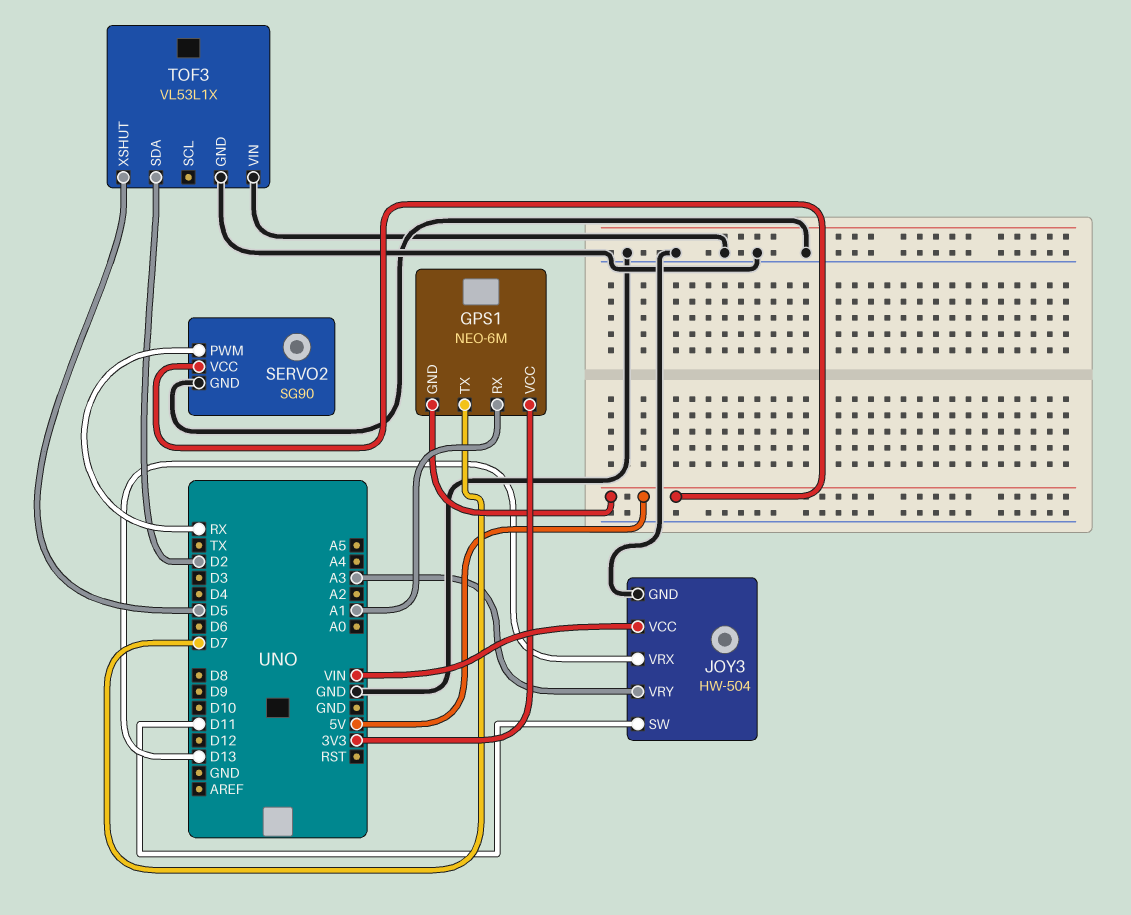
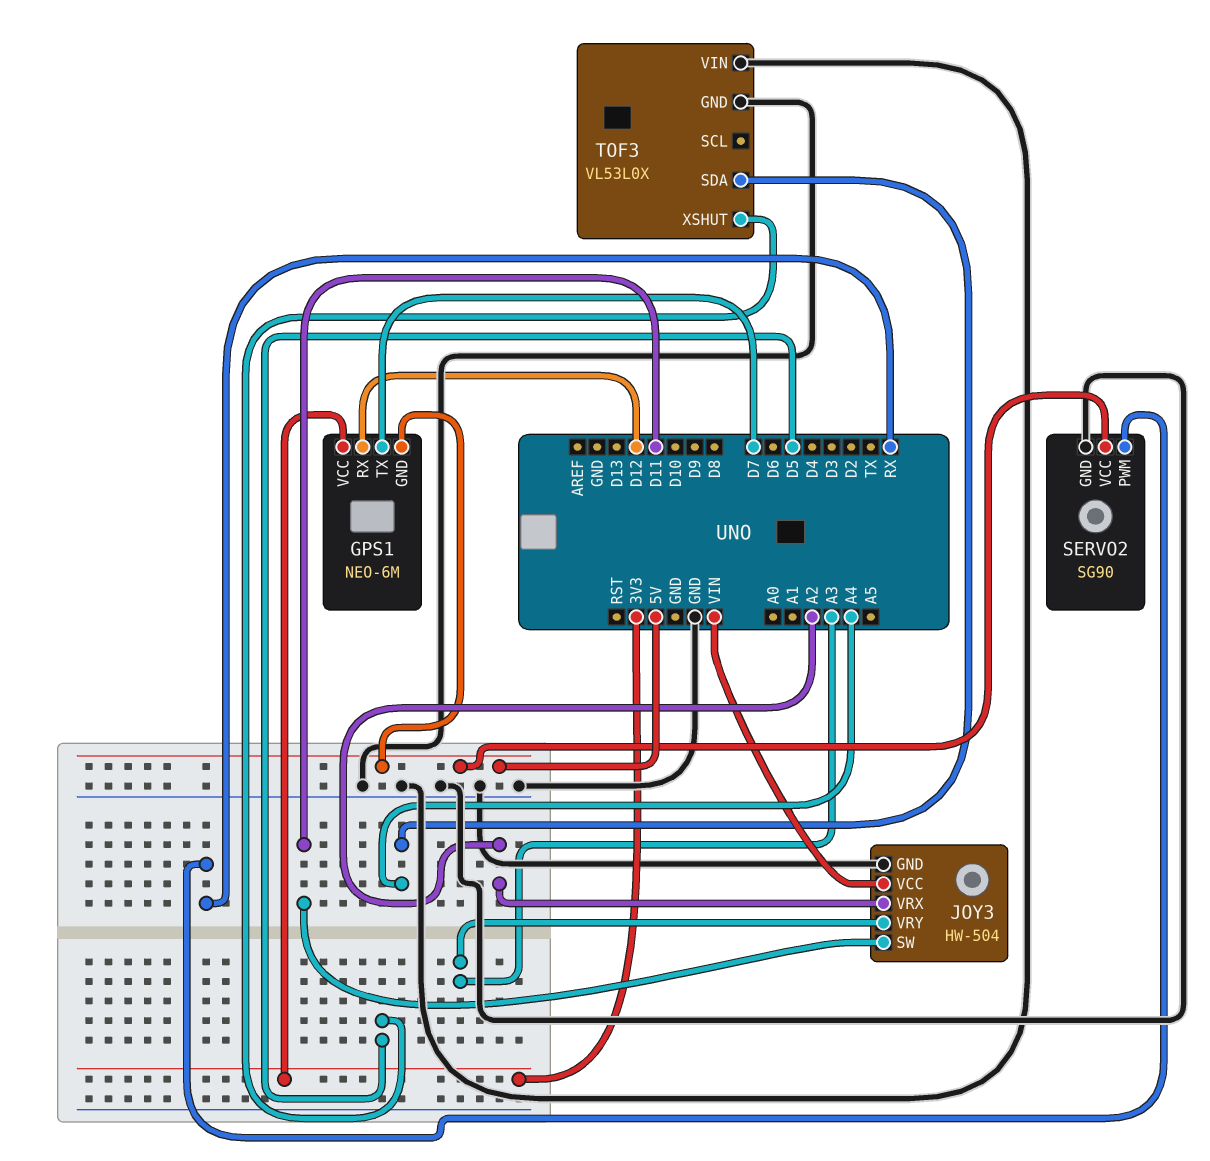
GPS1 pin RX: A1 -> D12
JOY3 pin VRX: D13 -> A2
TOF3: VL53L1X -> VL53L0X
TOF3 pin SDA: D2 -> A4

